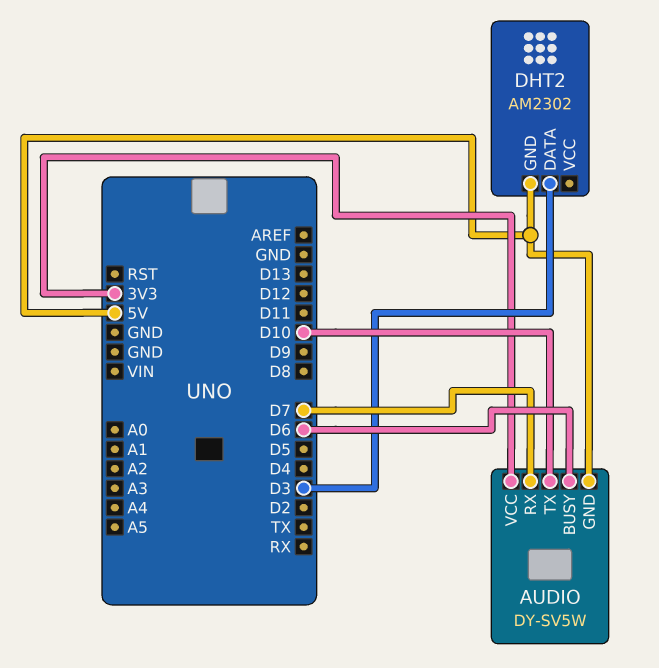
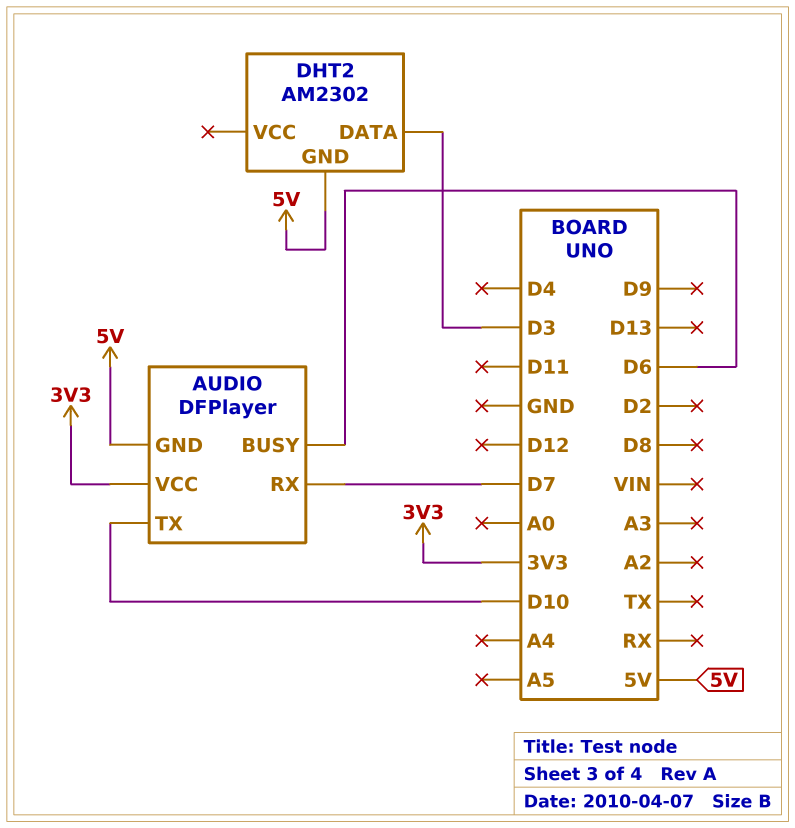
AUDIO: DY-SV5W -> DFPlayer

